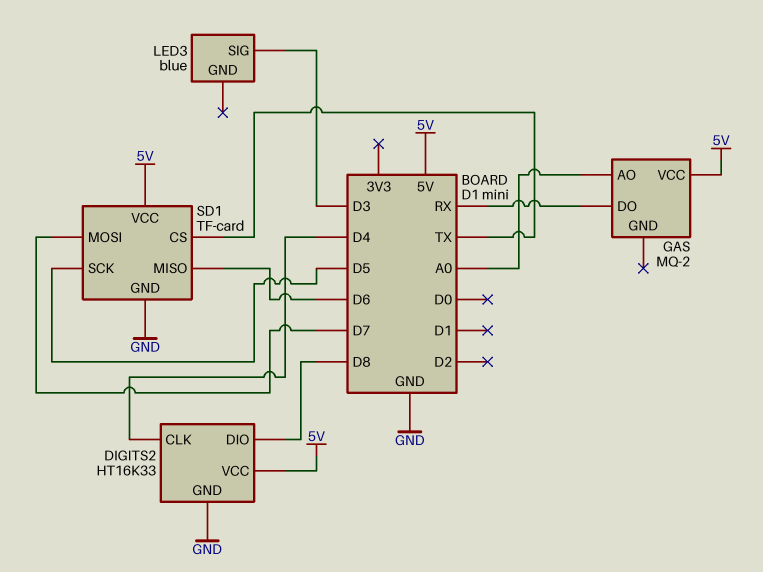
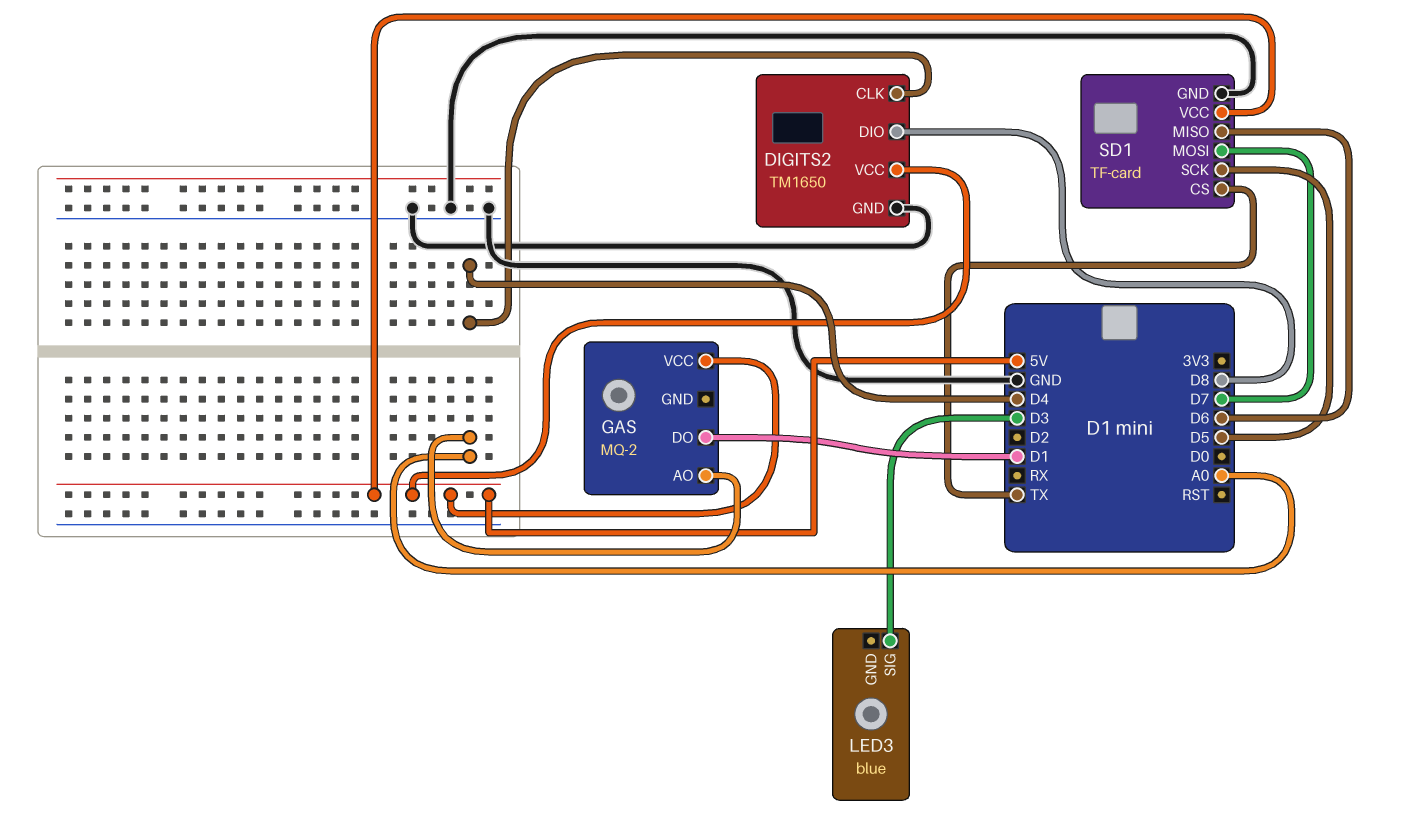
DIGITS2: HT16K33 -> TM1650
GAS pin DO: RX -> D1

